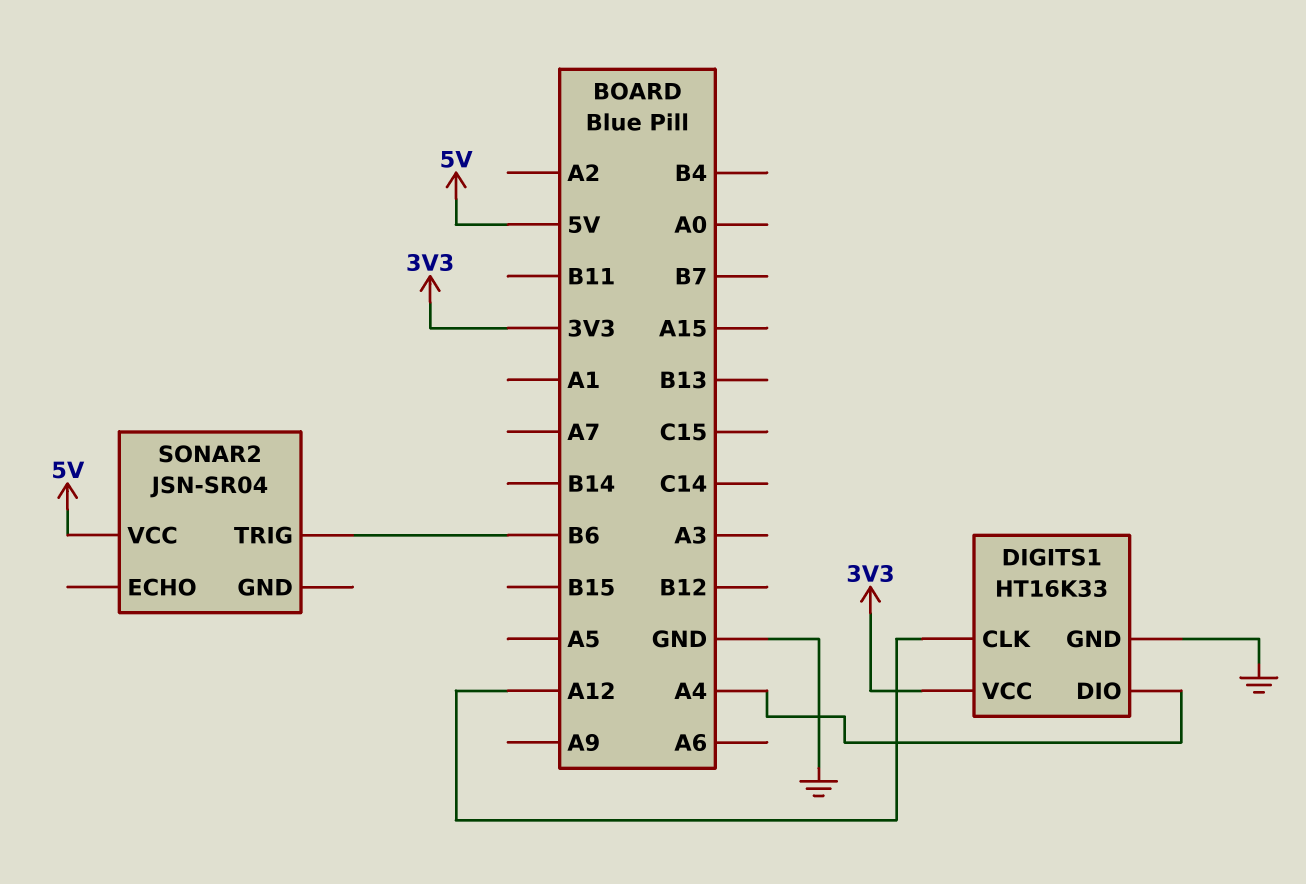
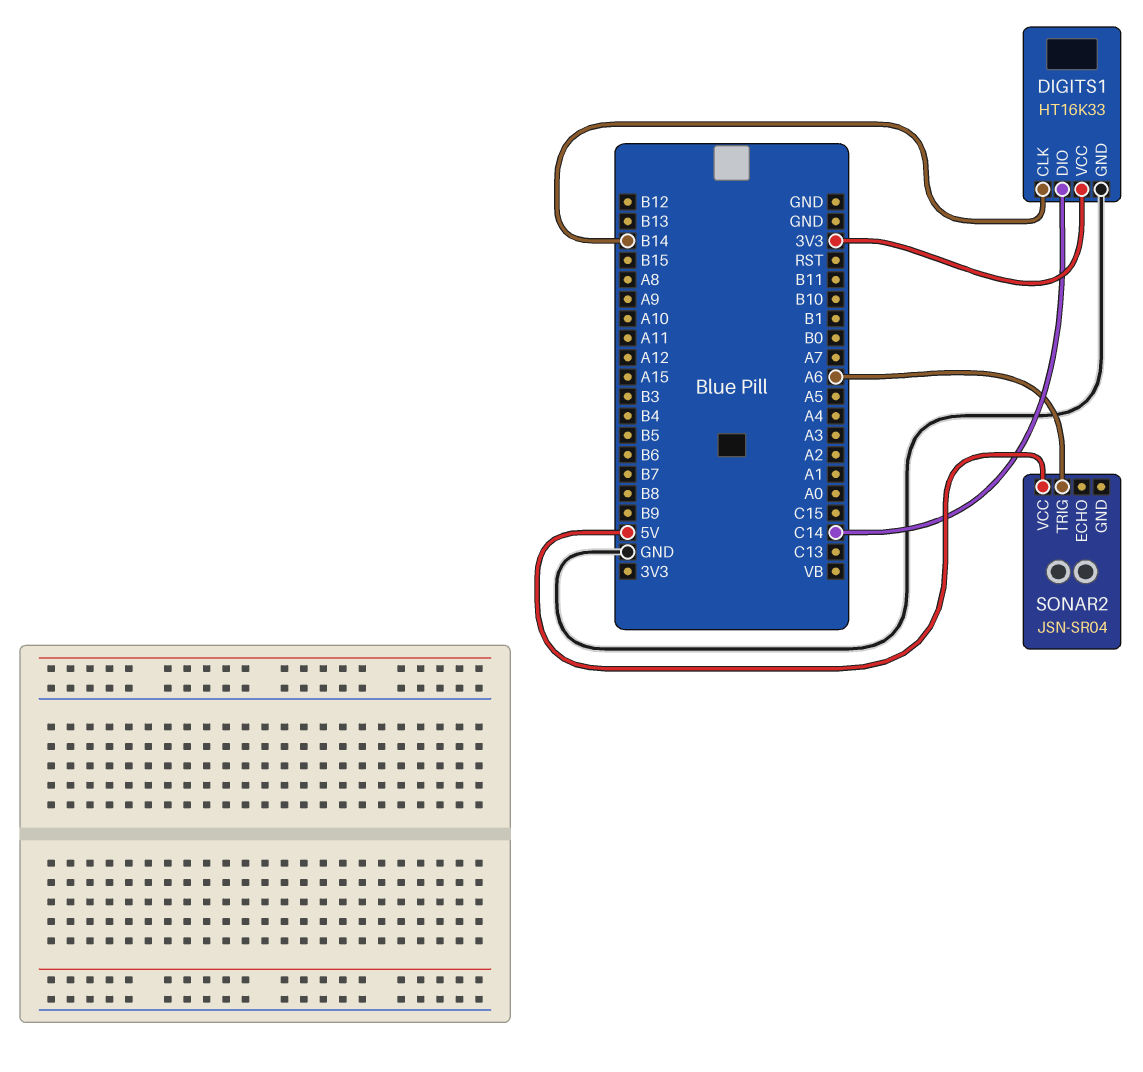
DIGITS1 pin CLK: A12 -> B14
DIGITS1 pin DIO: A4 -> C14
SONAR2 pin TRIG: B6 -> A6

